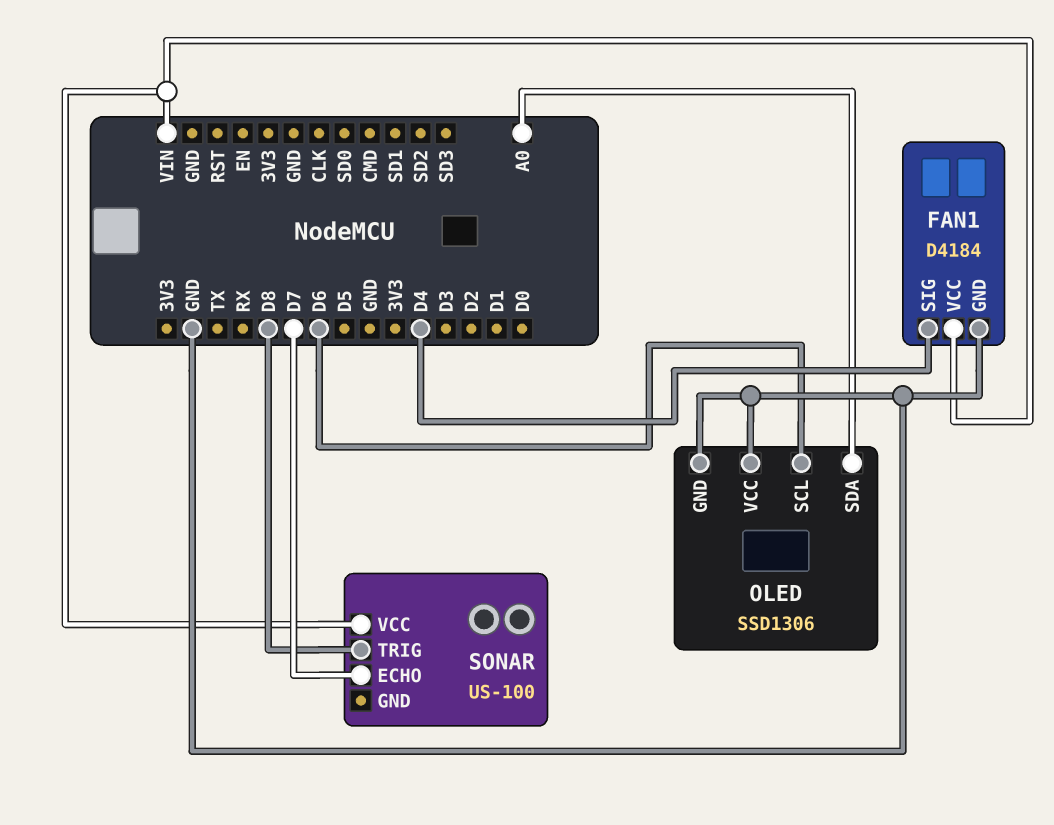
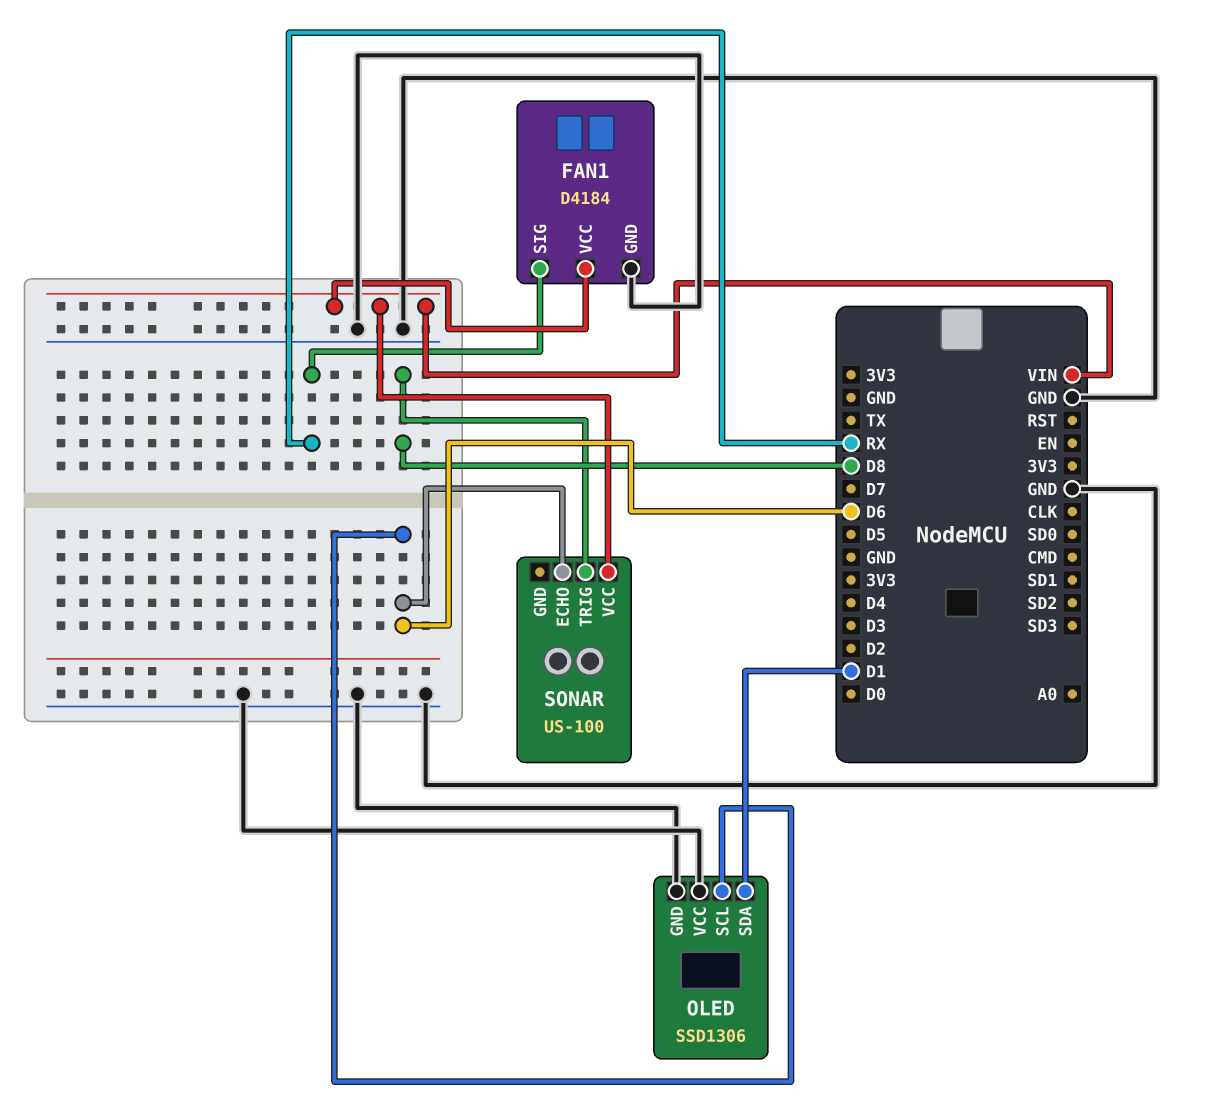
FAN1 pin SIG: D4 -> RX
OLED pin SDA: A0 -> D1
SONAR pin ECHO: D7 -> D6

